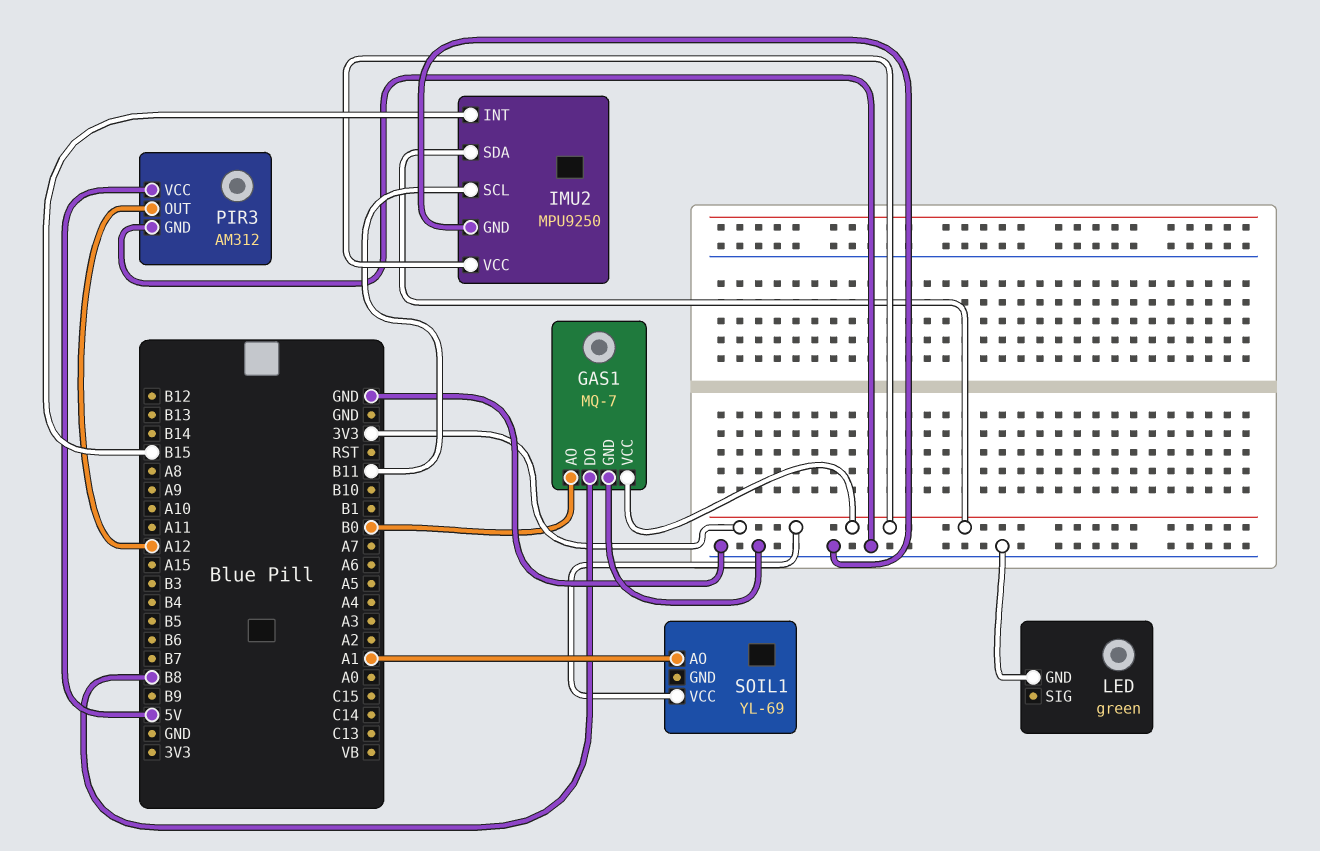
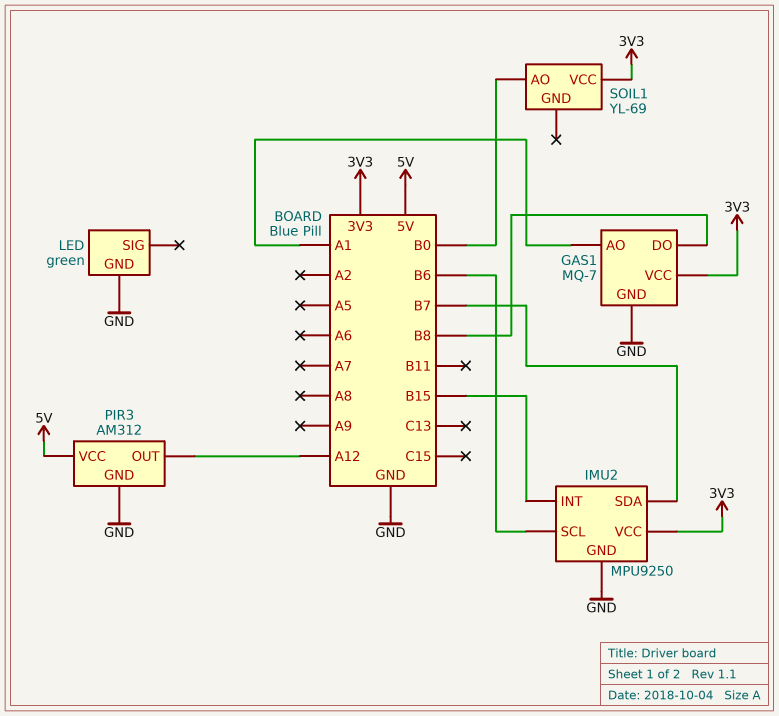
GAS1 pin AO: B0 -> A1
IMU2 pin SCL: B11 -> B6
IMU2 pin SDA: 3V3 -> B7
SOIL1 pin AO: A1 -> B0

